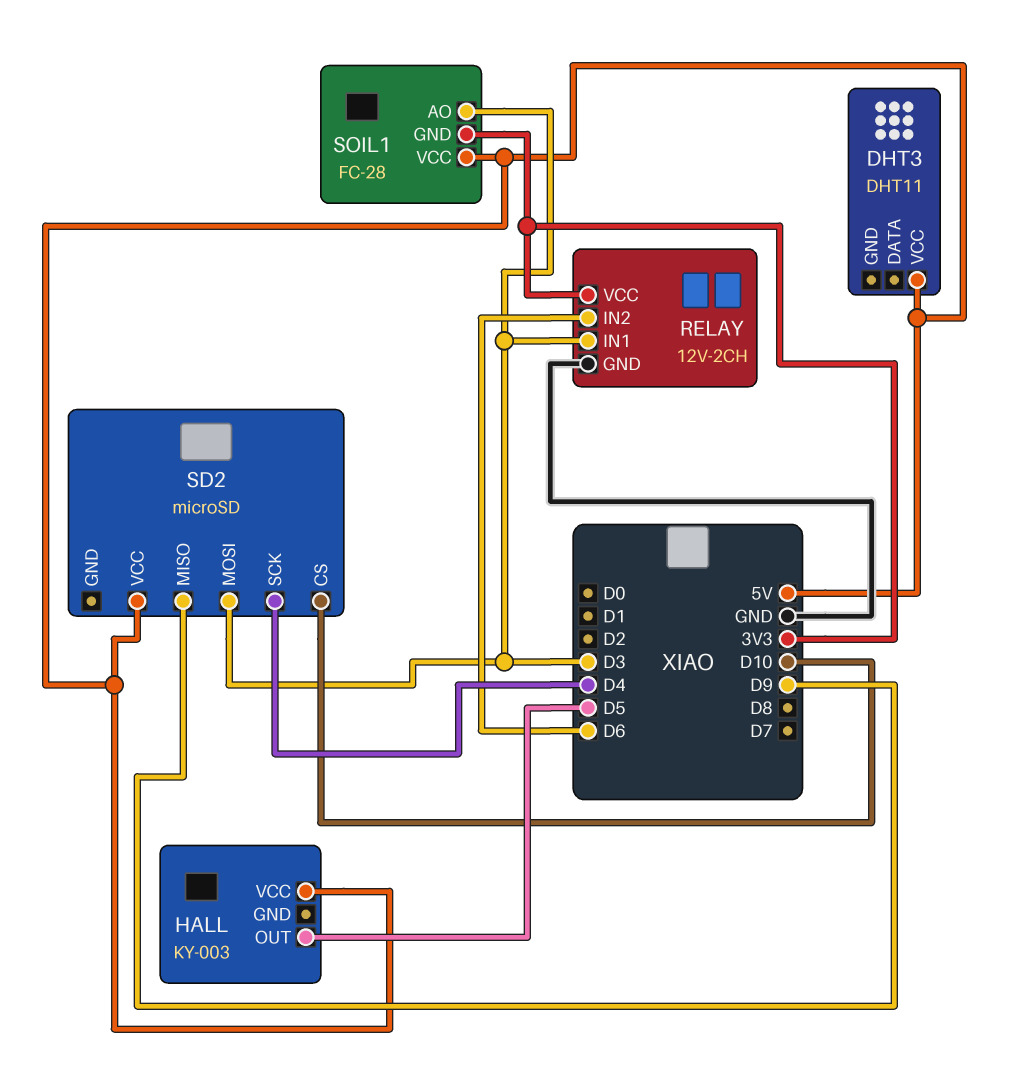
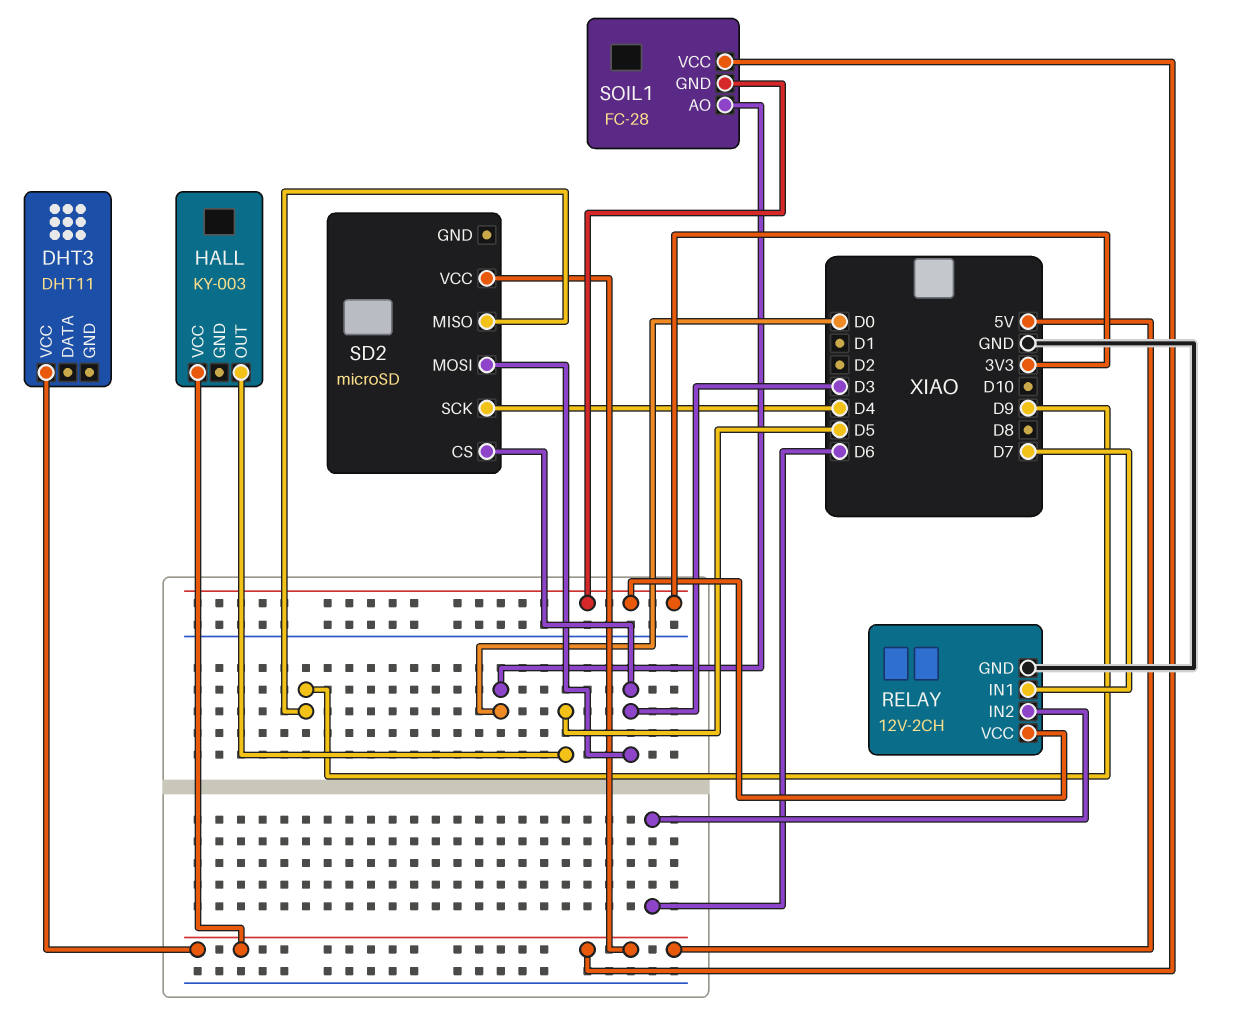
RELAY pin IN1: D3 -> D7
SD2 pin CS: D10 -> D3
SOIL1 pin AO: D3 -> D0

